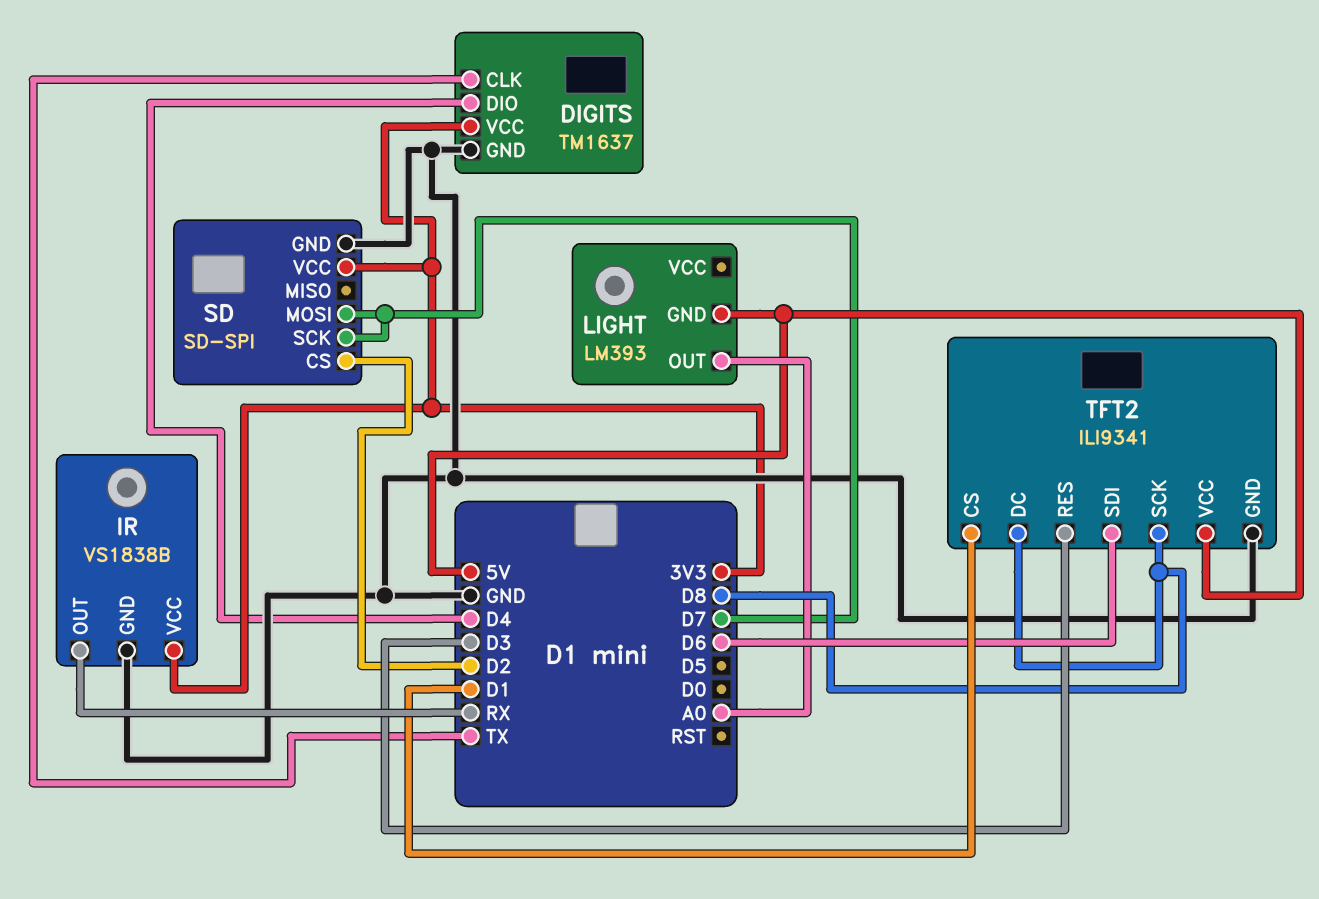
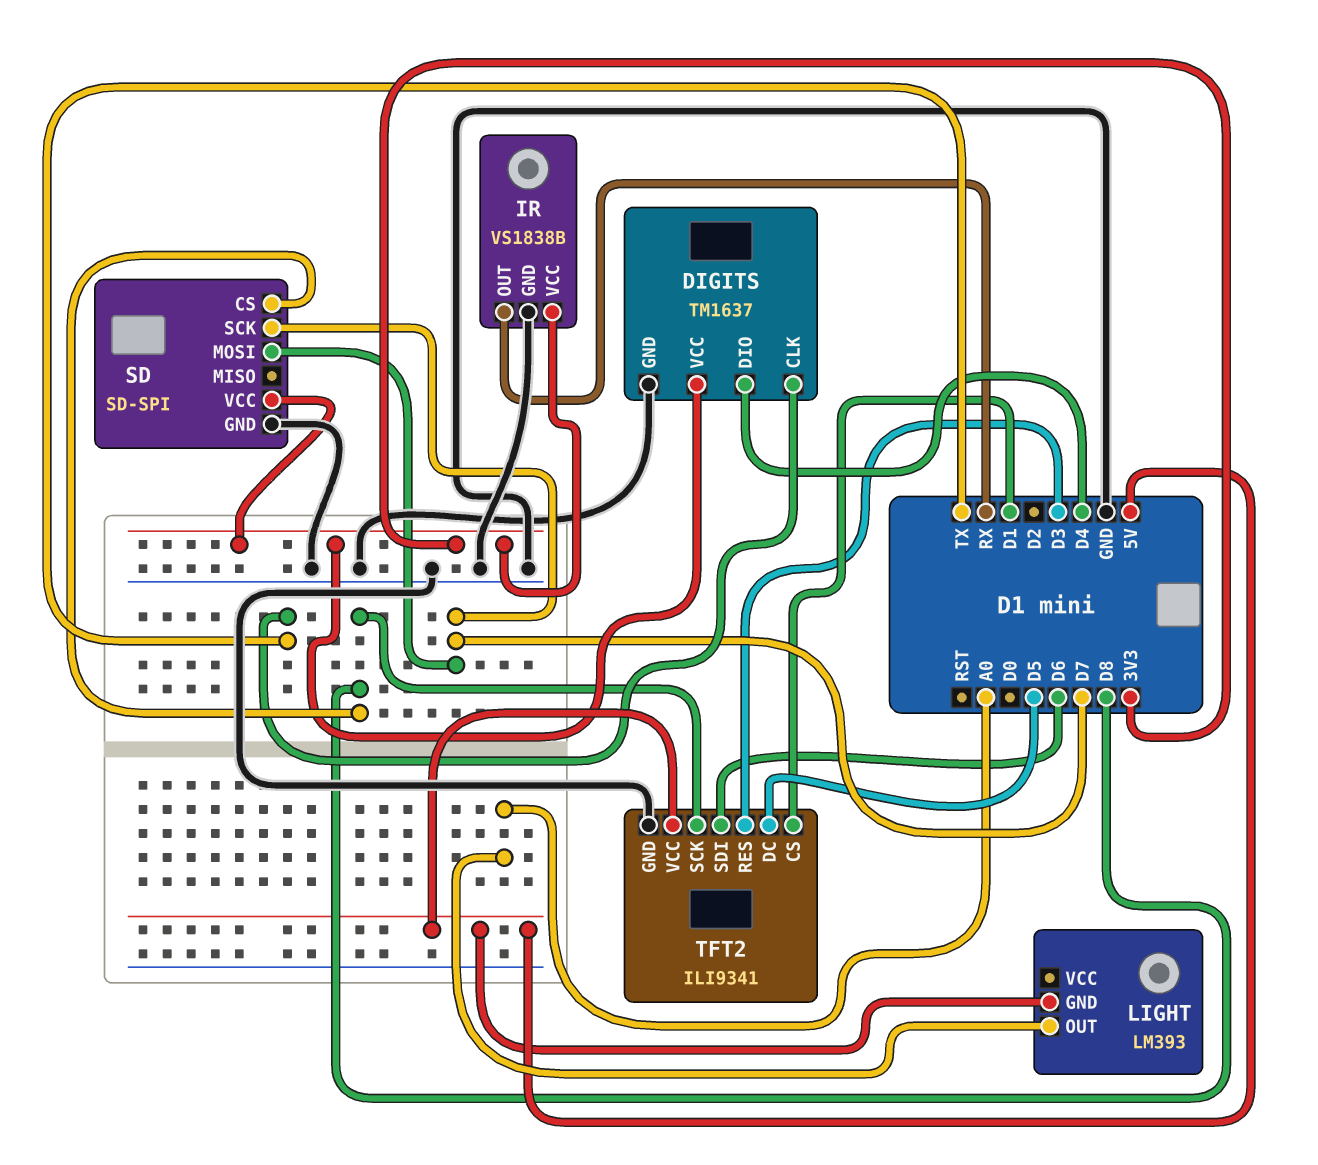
SD pin CS: D2 -> D8
TFT2 pin DC: D8 -> D5

